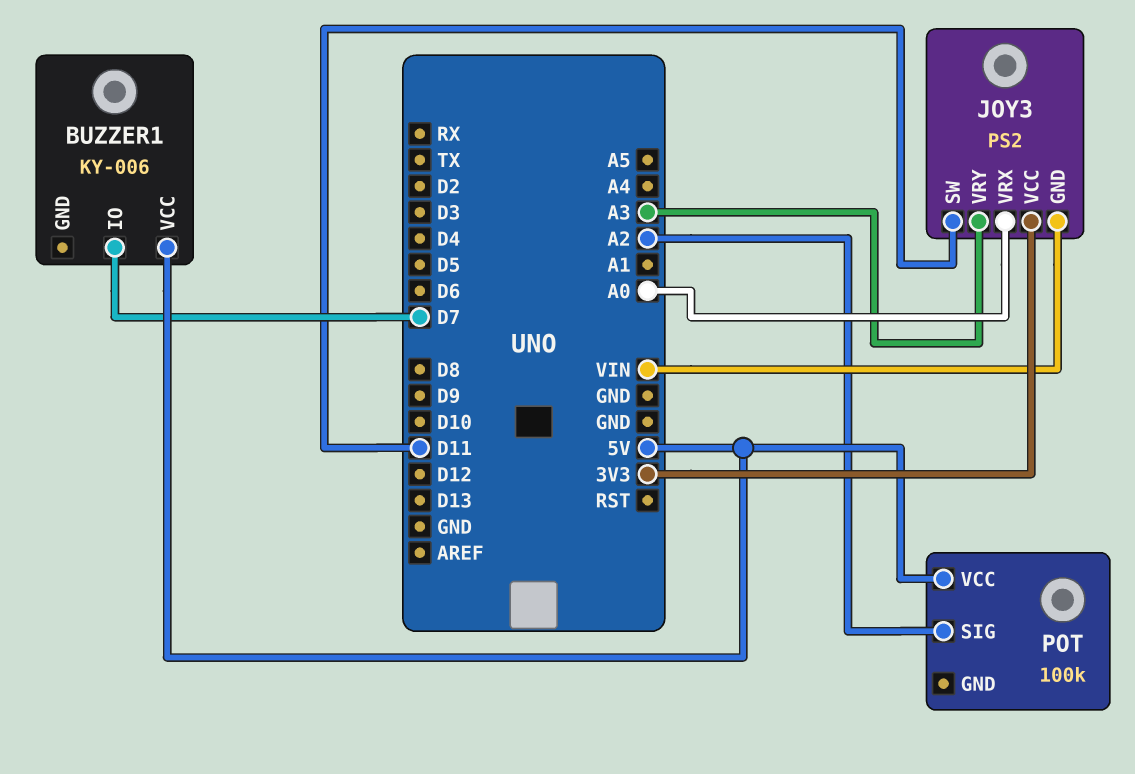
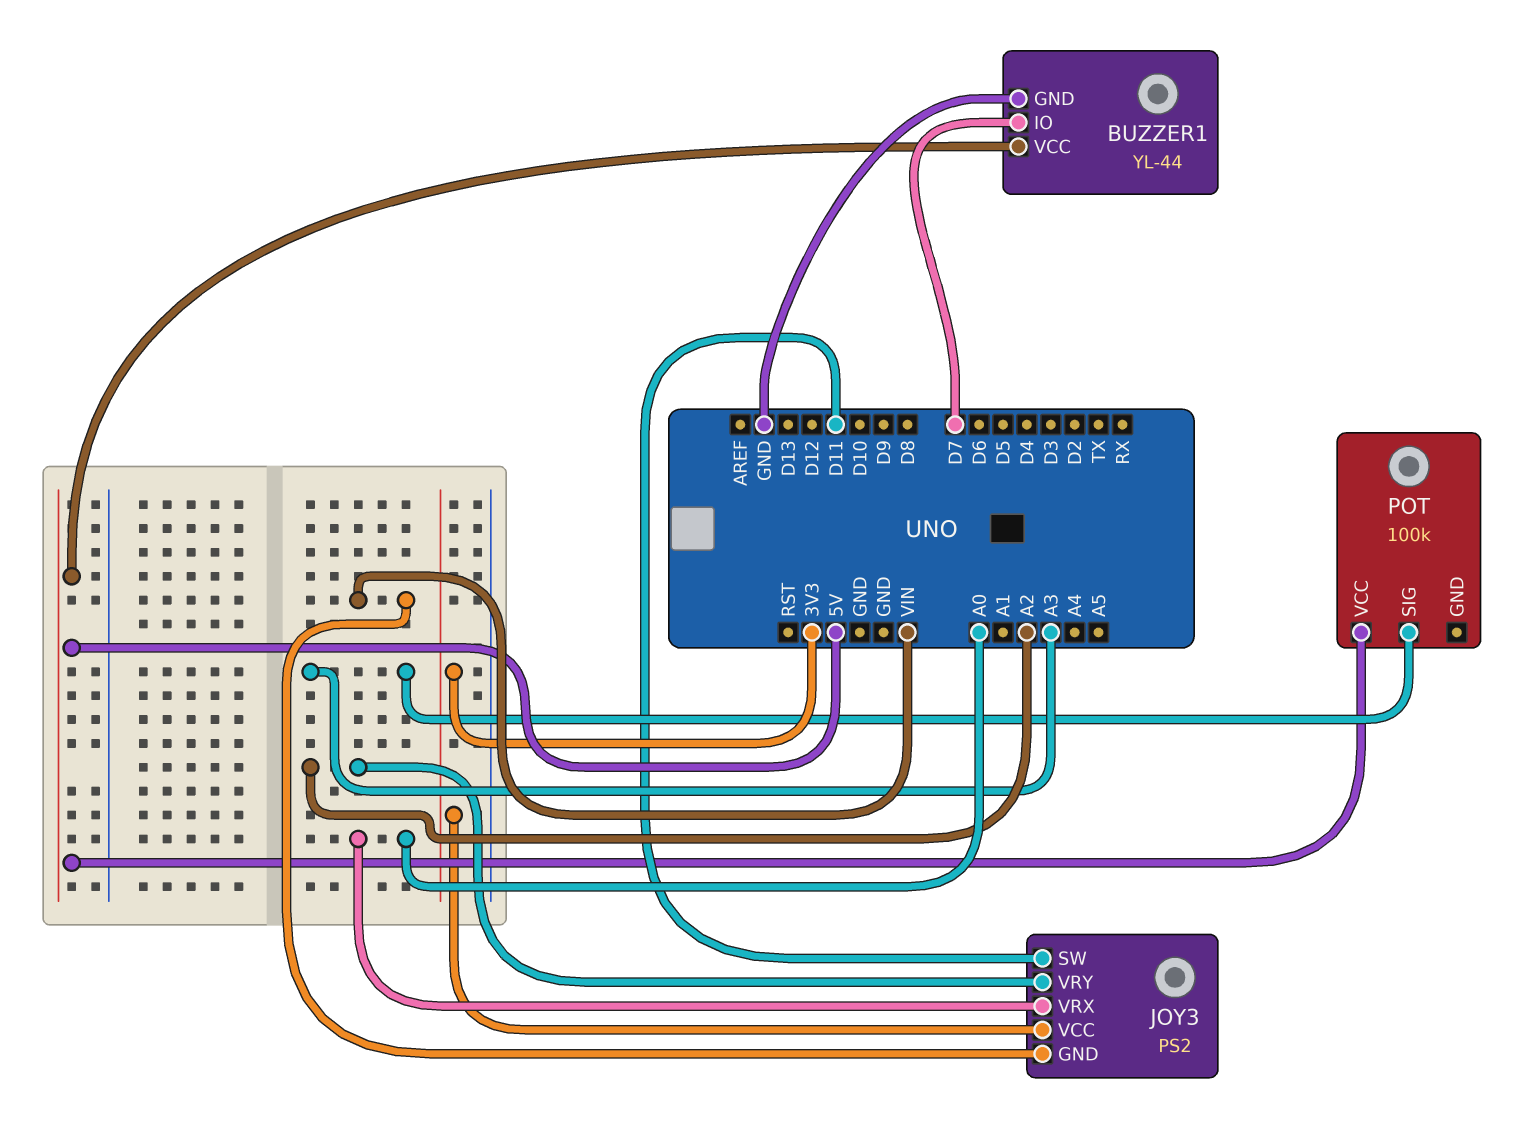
BUZZER1: KY-006 -> YL-44
BUZZER1 pin GND: none -> GND
JOY3 pin VRY: A3 -> A2
POT pin SIG: A2 -> A3

